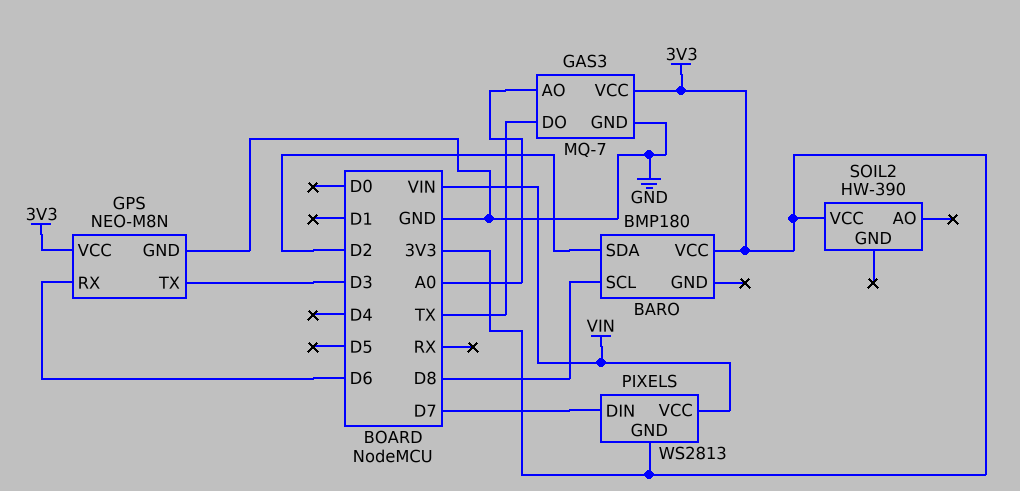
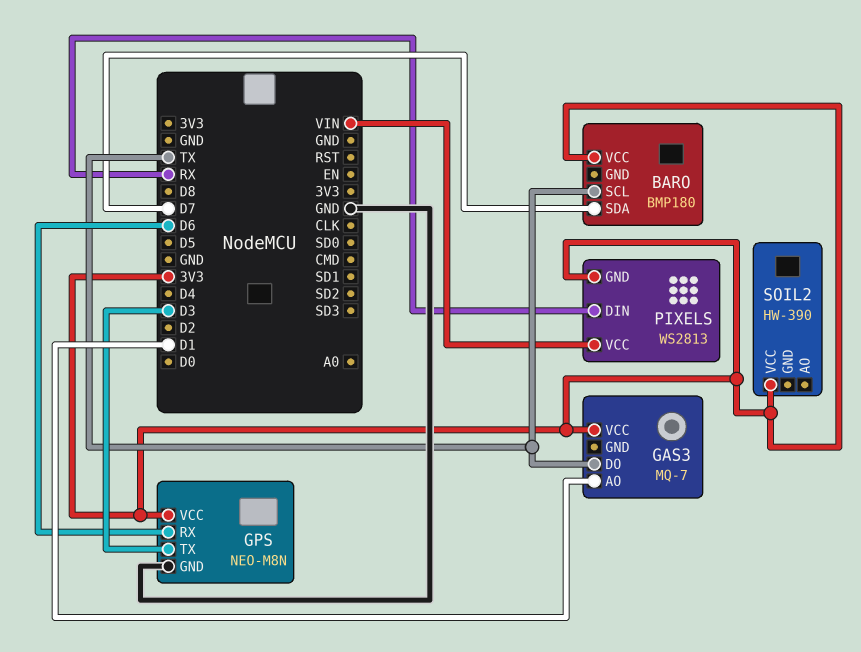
BARO pin SCL: D8 -> TX
BARO pin SDA: D2 -> D7
GAS3 pin AO: A0 -> D1
GAS3 pin GND: GND -> none
PIXELS pin DIN: D7 -> RX

